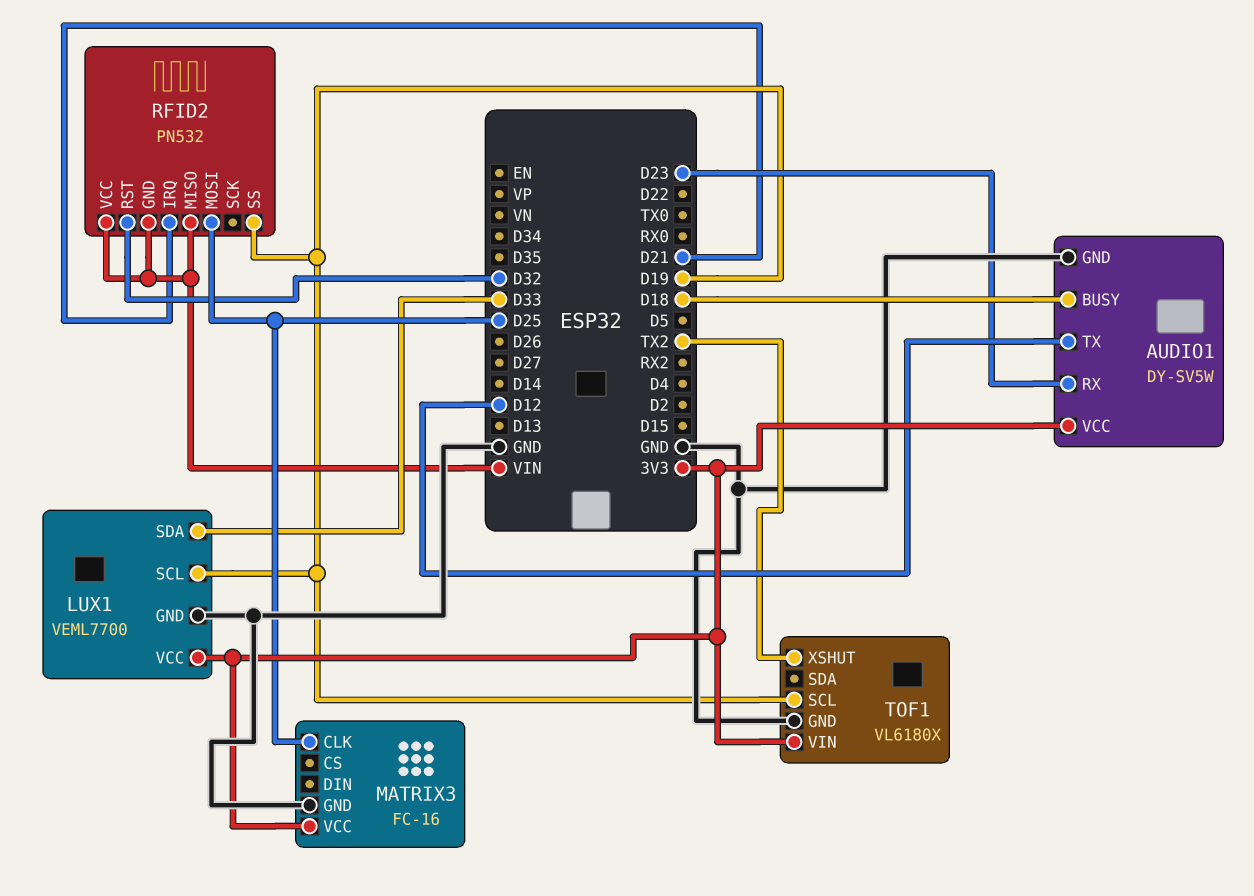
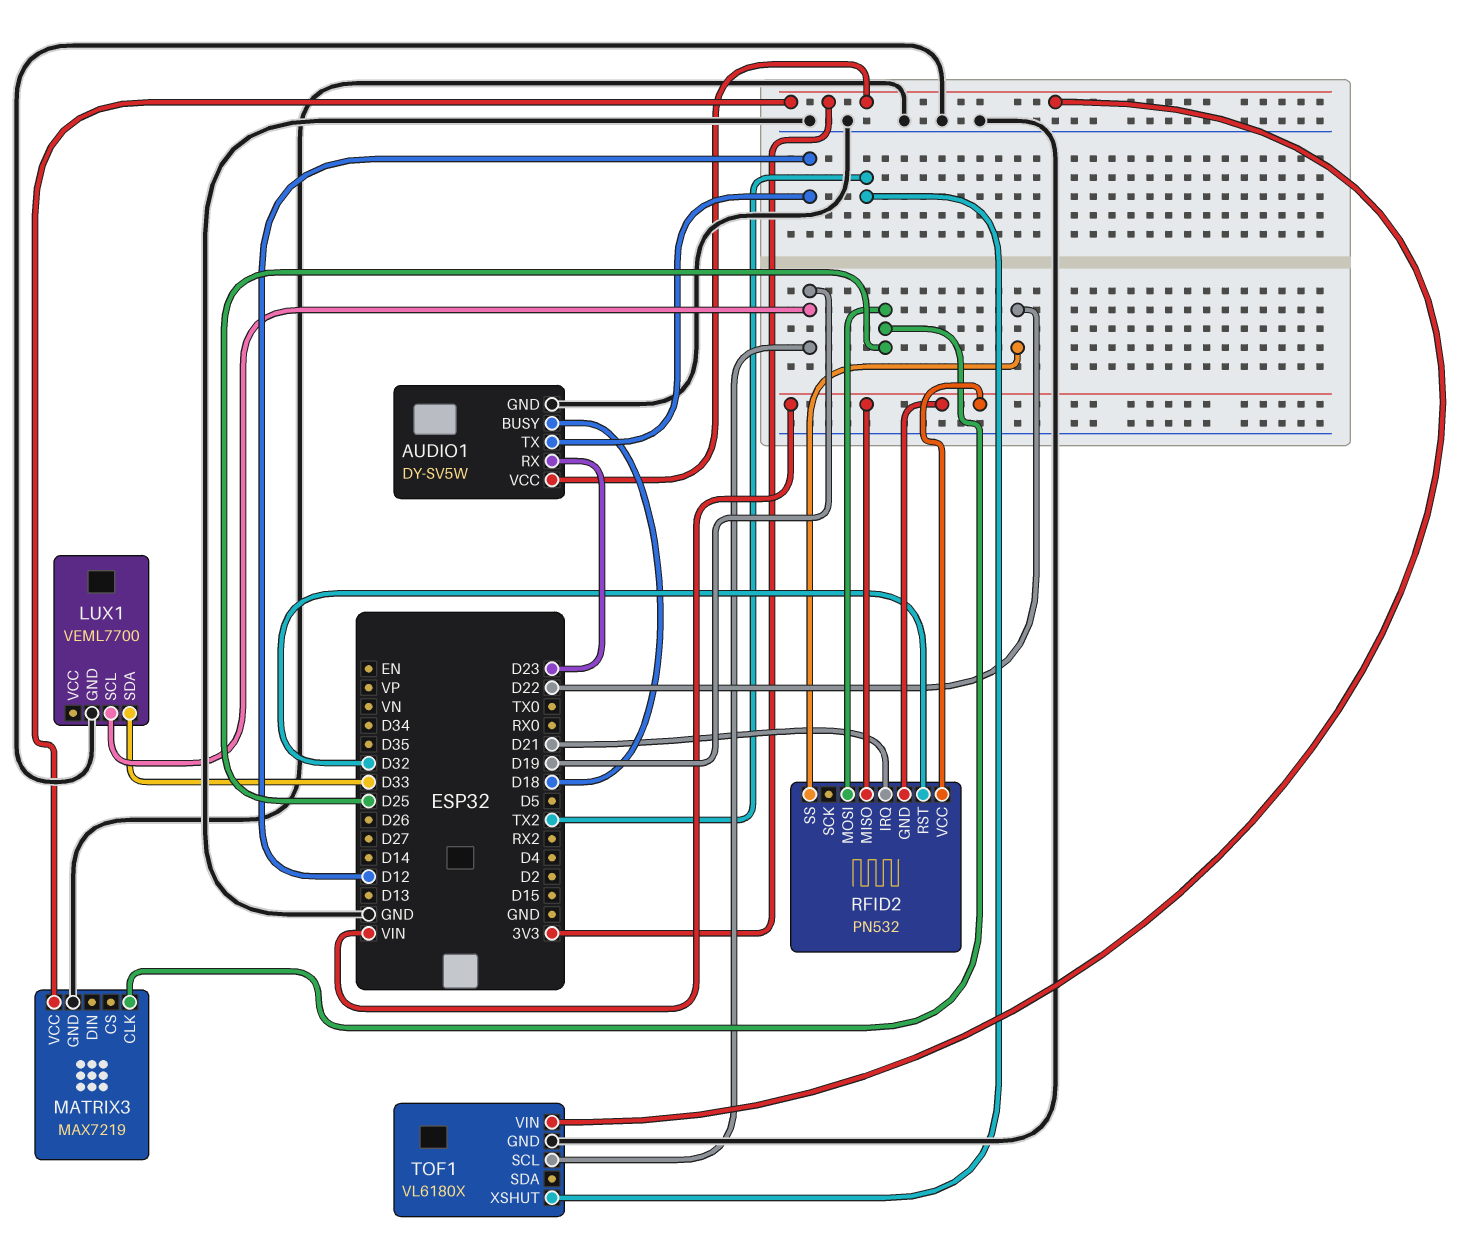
LUX1 pin VCC: 3V3 -> none
MATRIX3: FC-16 -> MAX7219
RFID2 pin SS: D19 -> D22

